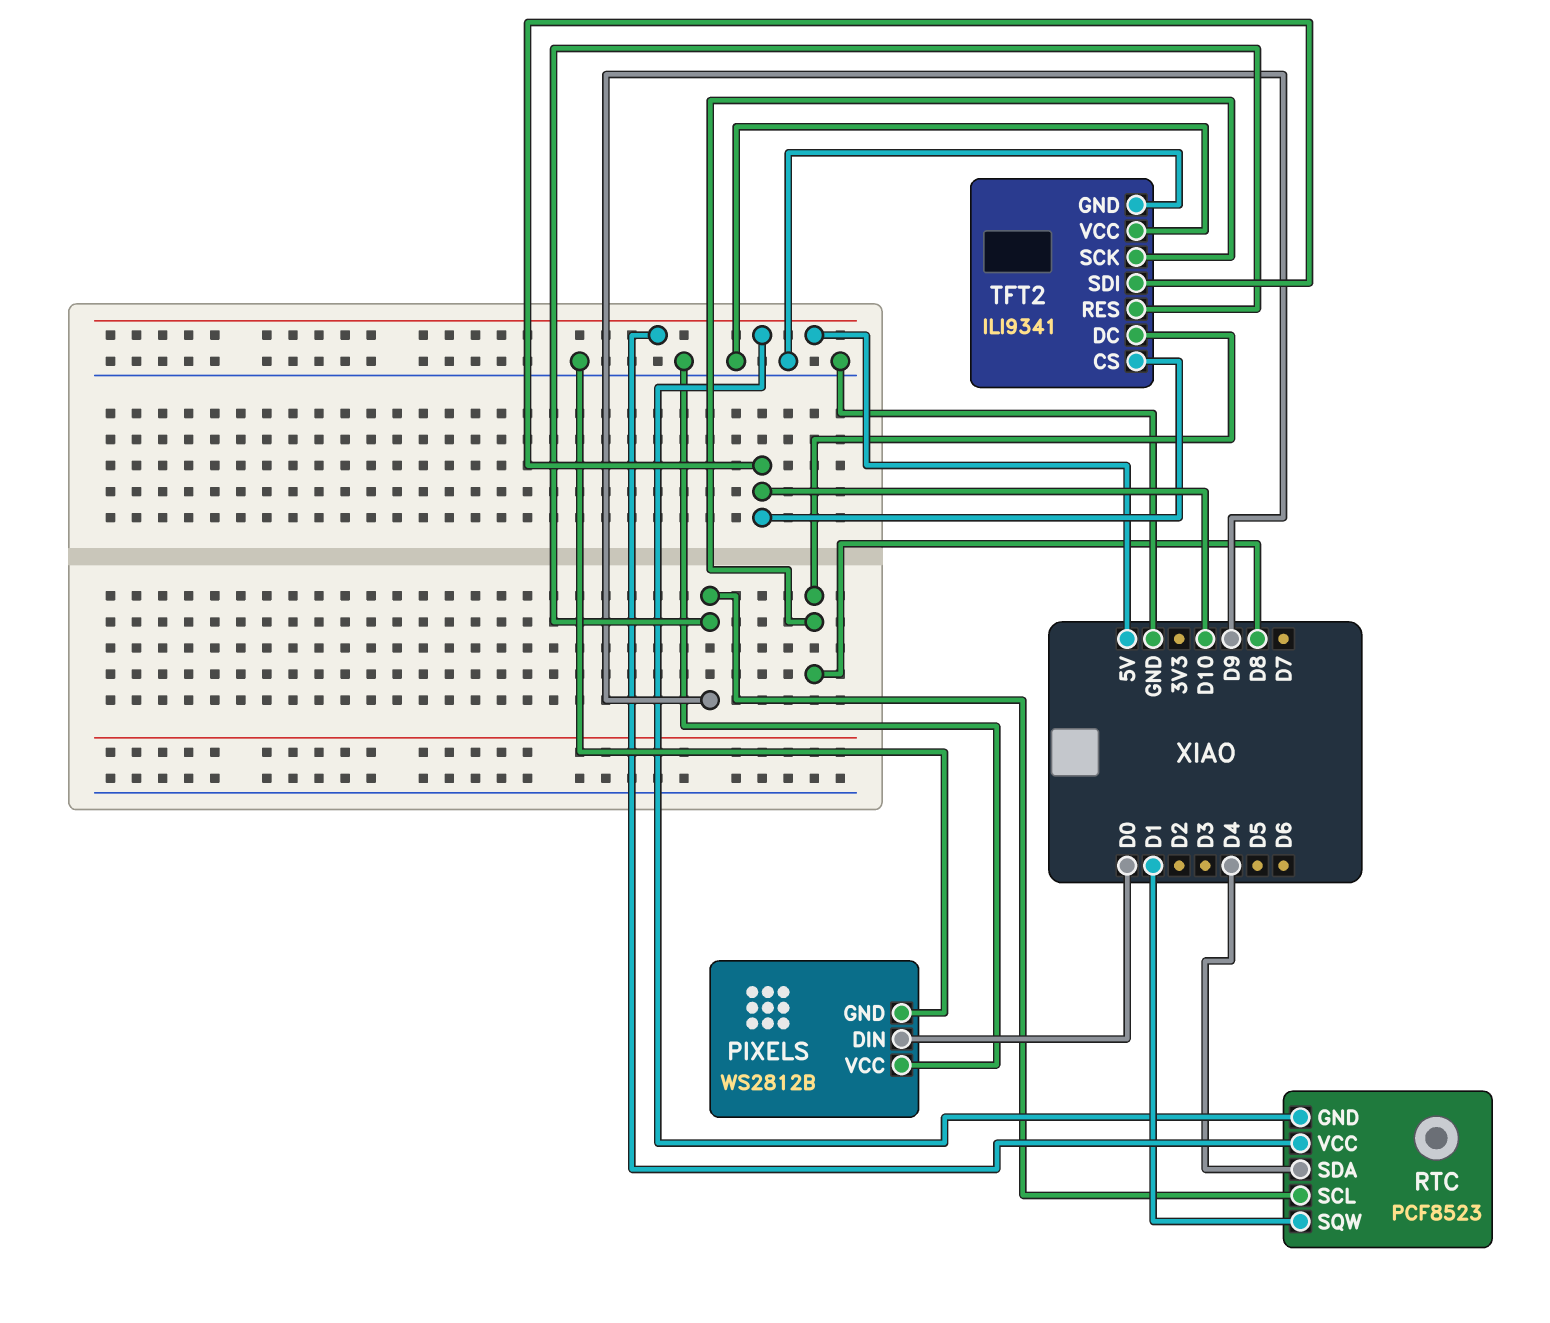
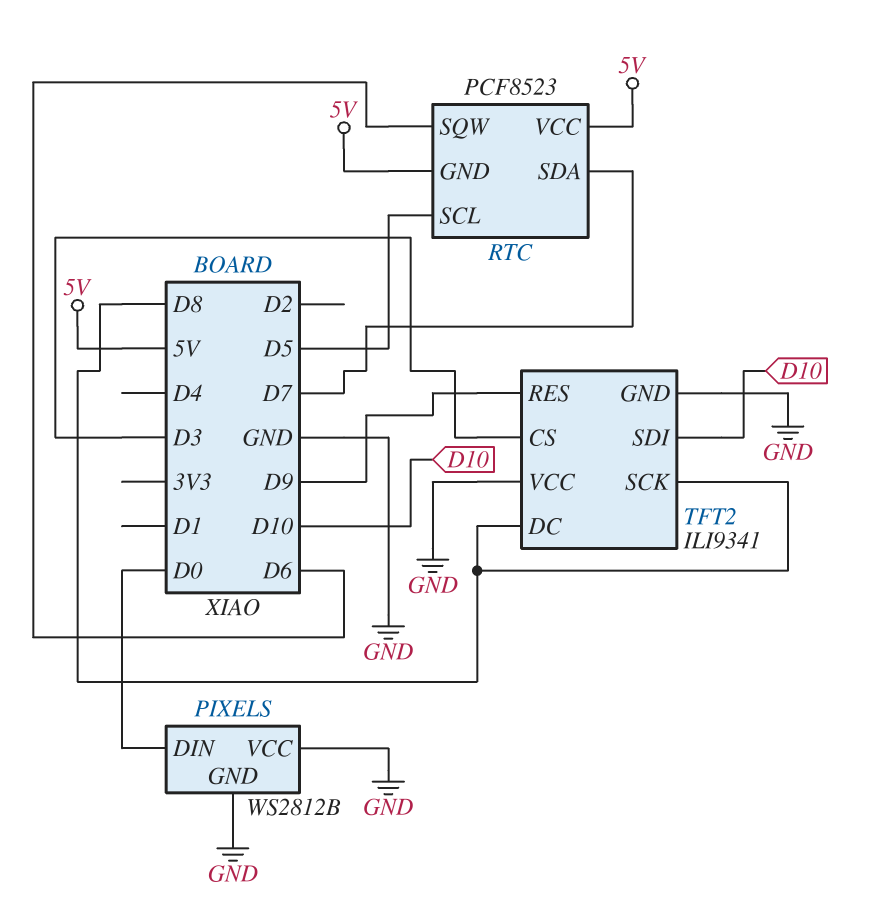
RTC pin SCL: D9 -> D5
RTC pin SDA: D4 -> D7
RTC pin SQW: D1 -> D6
TFT2 pin CS: D10 -> D3

